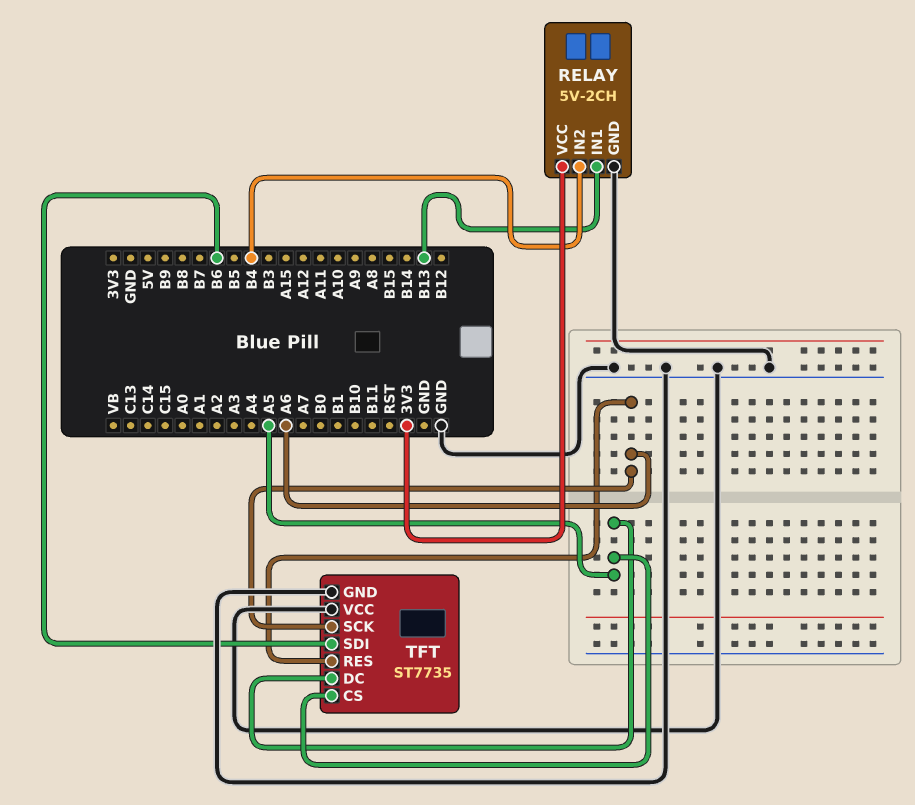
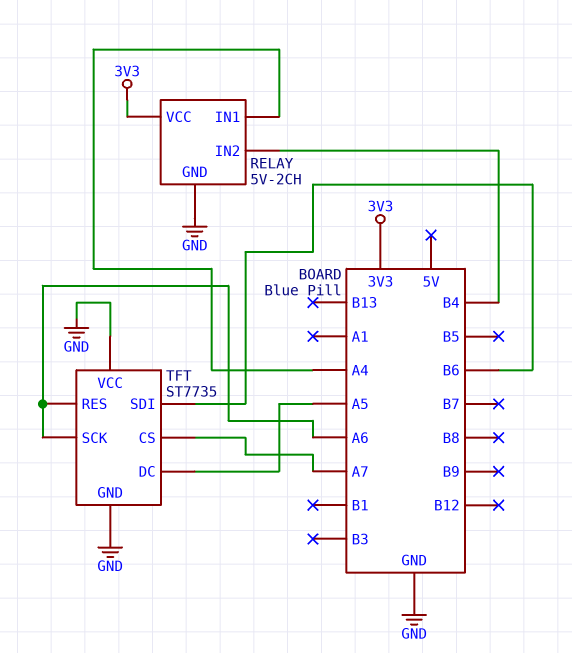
RELAY pin IN1: B13 -> A4
TFT pin CS: A5 -> A7

